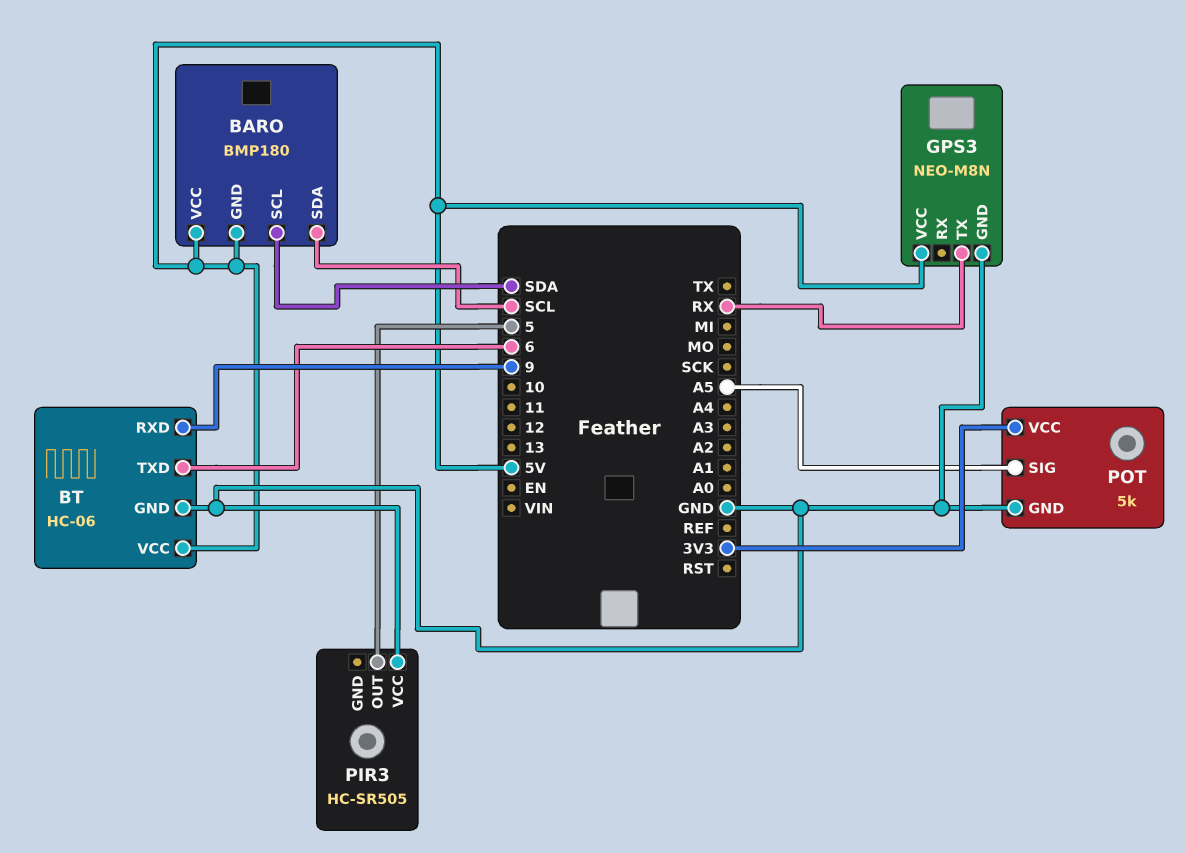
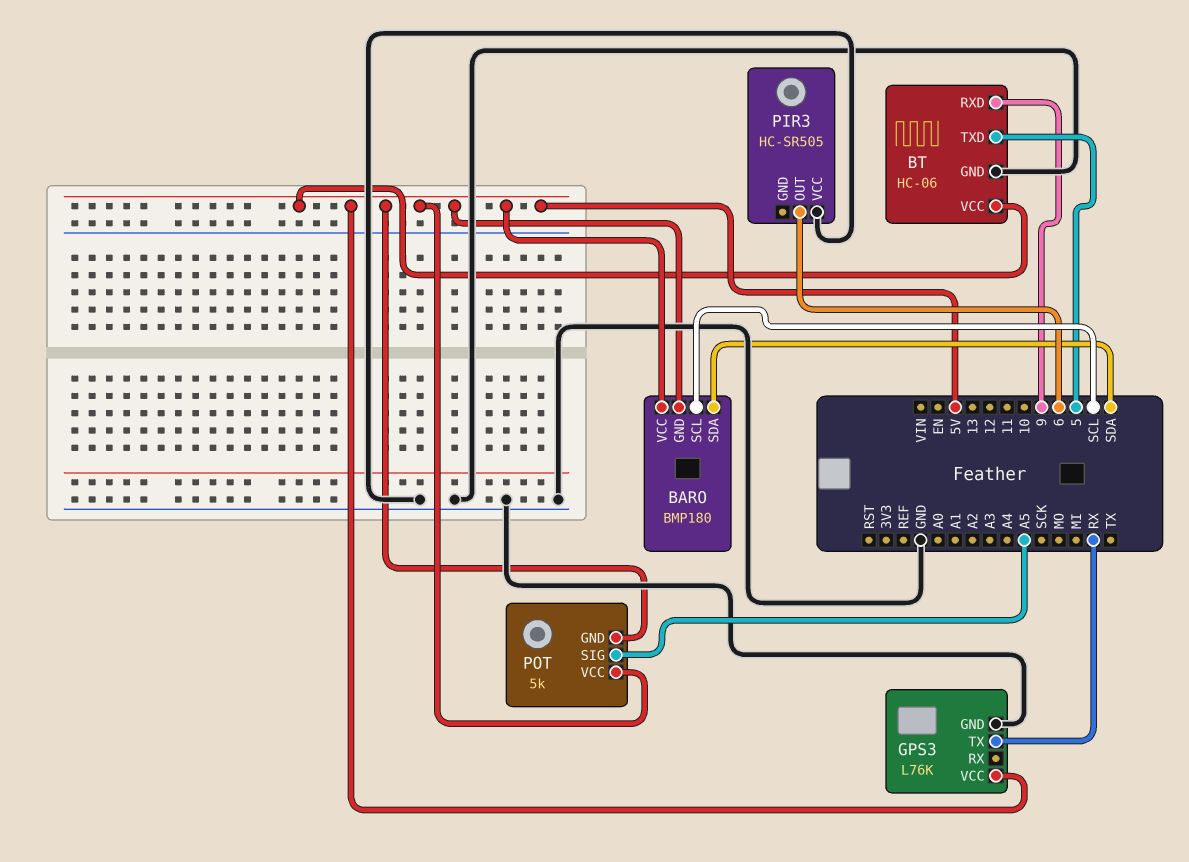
BARO pin SCL: SDA -> SCL
BARO pin SDA: SCL -> SDA
BT pin TXD: 6 -> 5
GPS3: NEO-M8N -> L76K
PIR3 pin OUT: 5 -> 6
POT pin GND: GND -> 5V
POT pin VCC: 3V3 -> 5V

